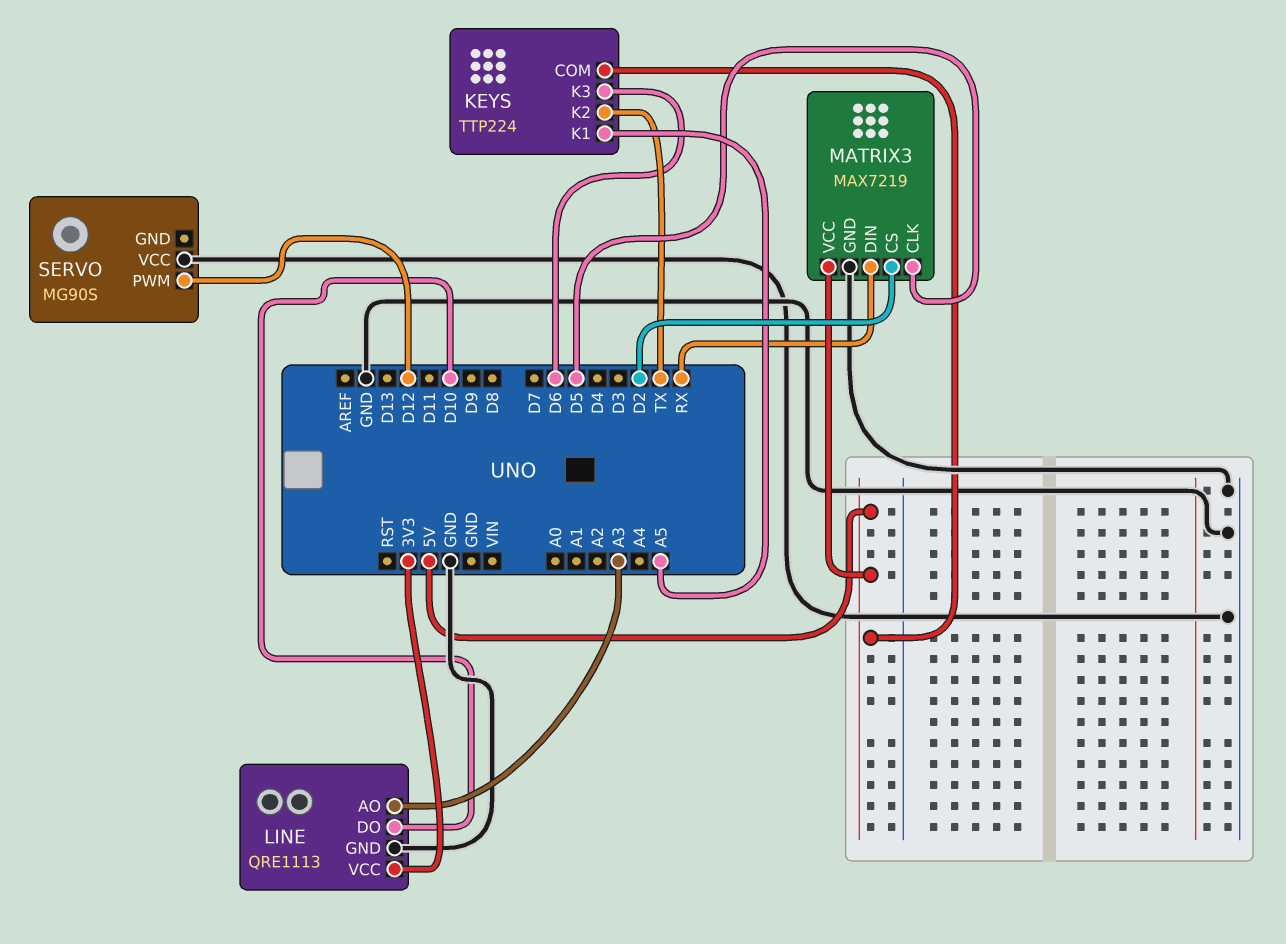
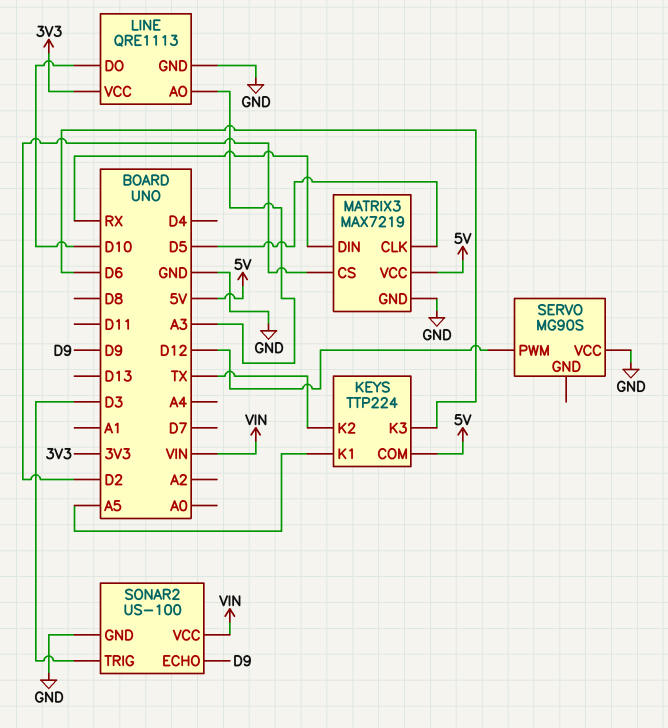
SONAR2: none -> US-100
SONAR2 pin ECHO: none -> D9
SONAR2 pin GND: none -> GND
SONAR2 pin TRIG: none -> D3
SONAR2 pin VCC: none -> VIN

